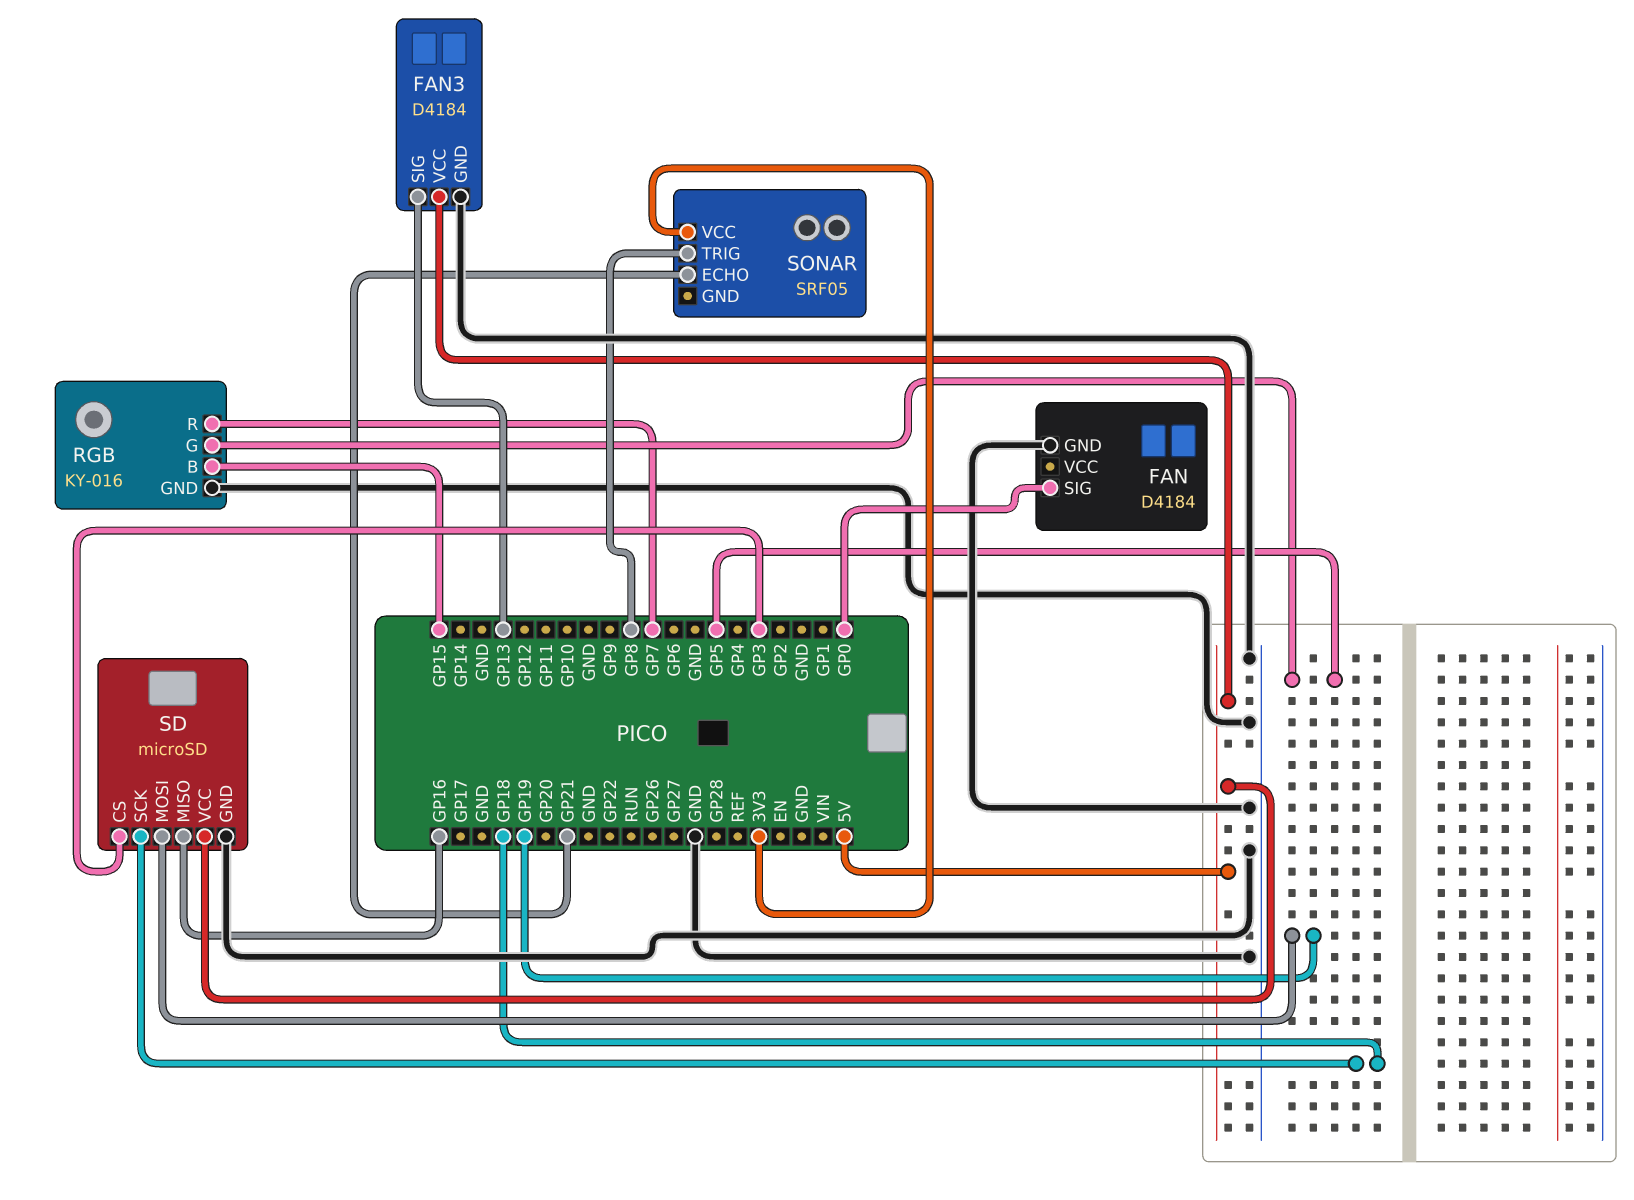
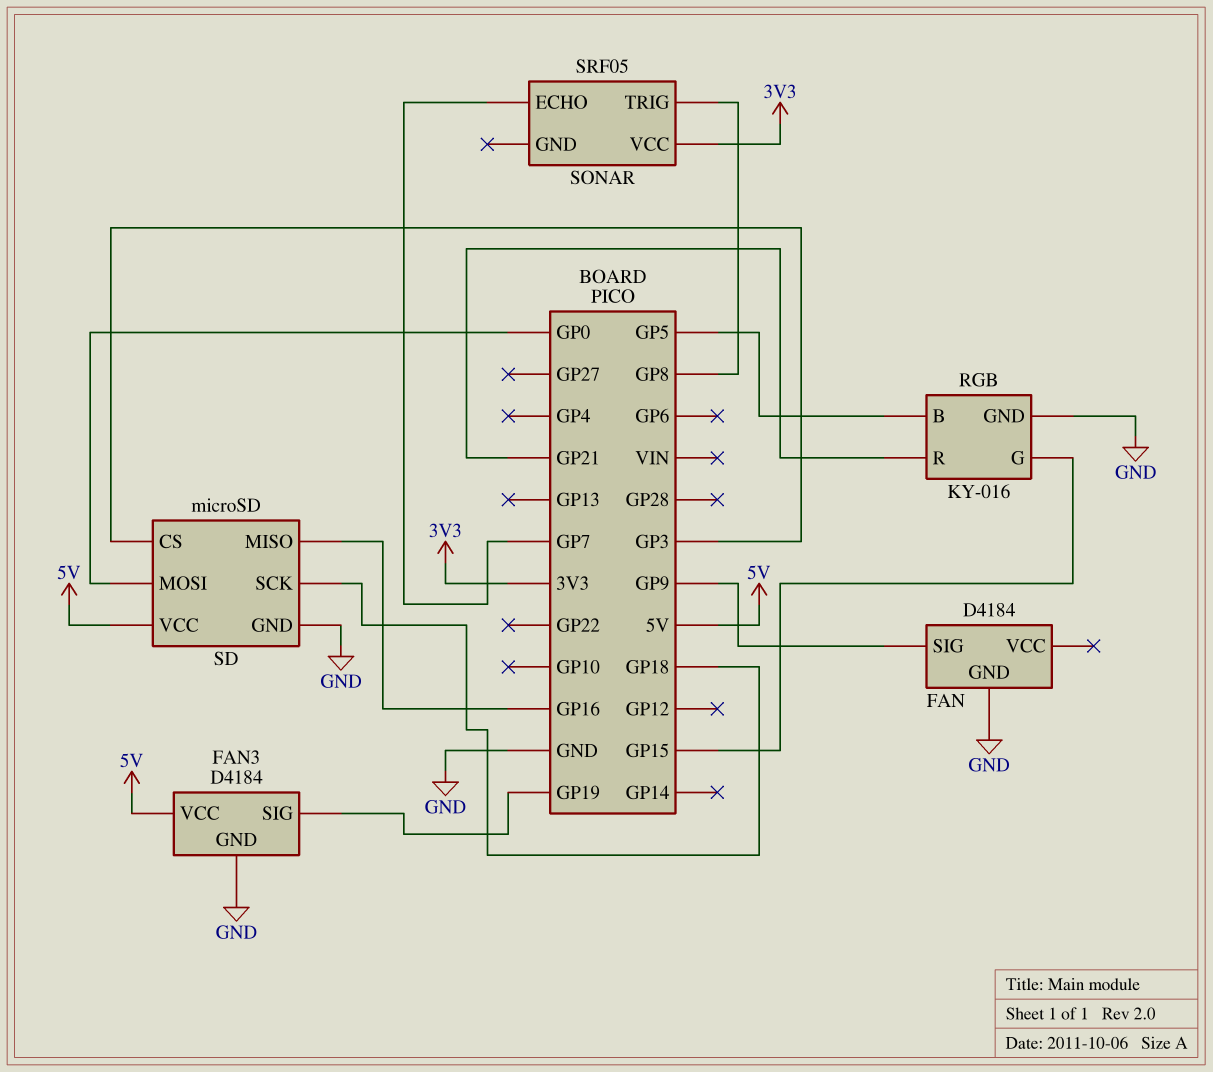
FAN pin SIG: GP0 -> GP9
FAN3 pin SIG: GP13 -> GP19
RGB pin B: GP15 -> GP5
RGB pin G: GP5 -> GP15
RGB pin R: GP7 -> GP21
SD pin MOSI: GP19 -> GP0
SONAR pin ECHO: GP21 -> GP7

